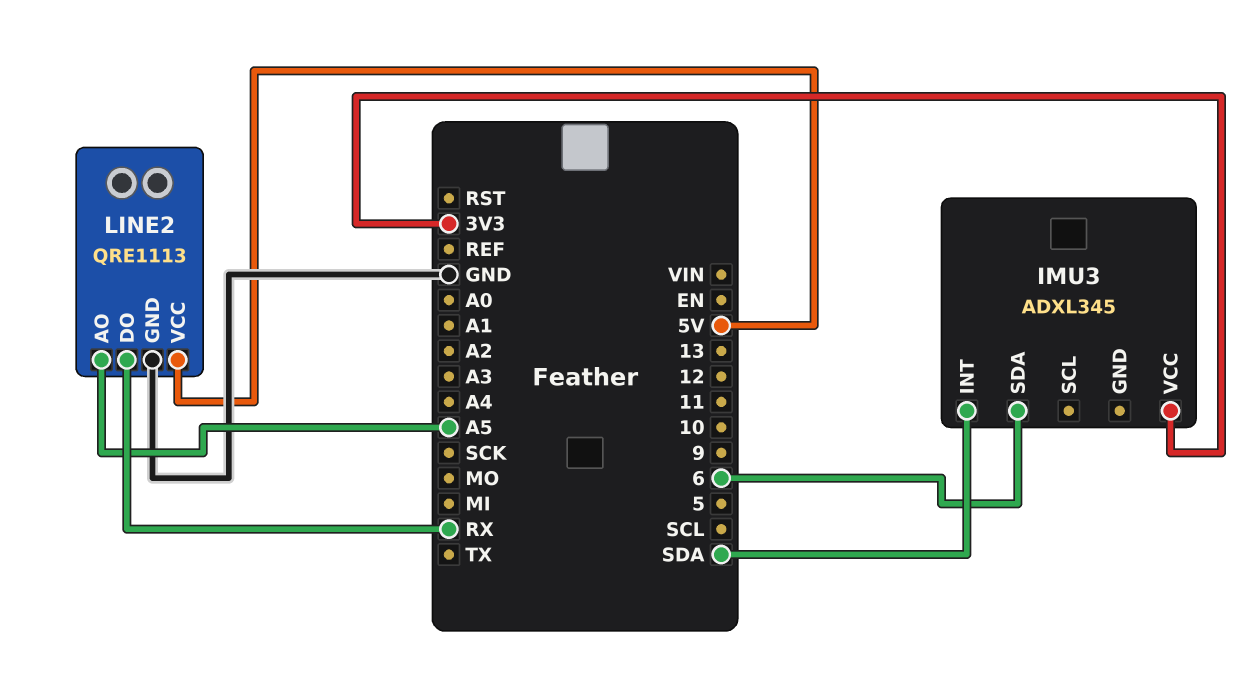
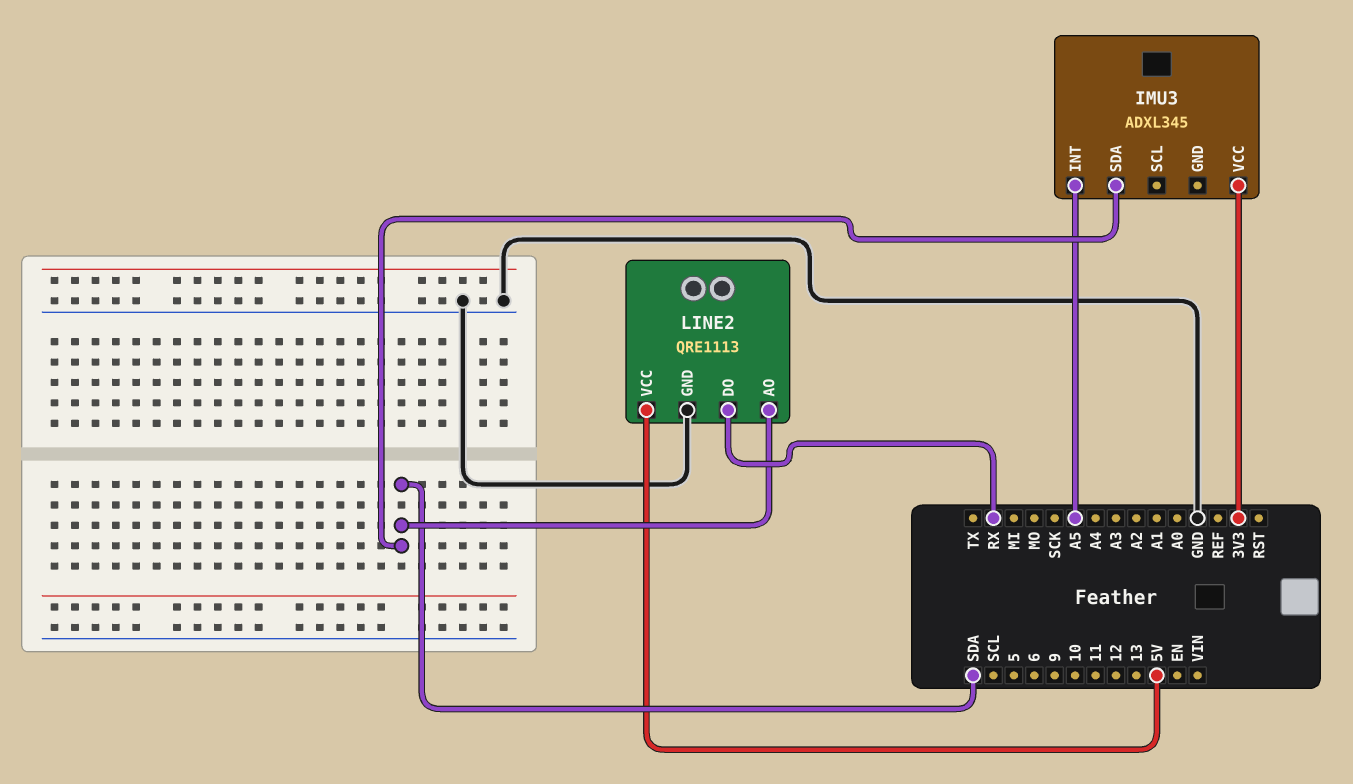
IMU3 pin INT: SDA -> A5
IMU3 pin SDA: 6 -> SDA
LINE2 pin AO: A5 -> SDA

